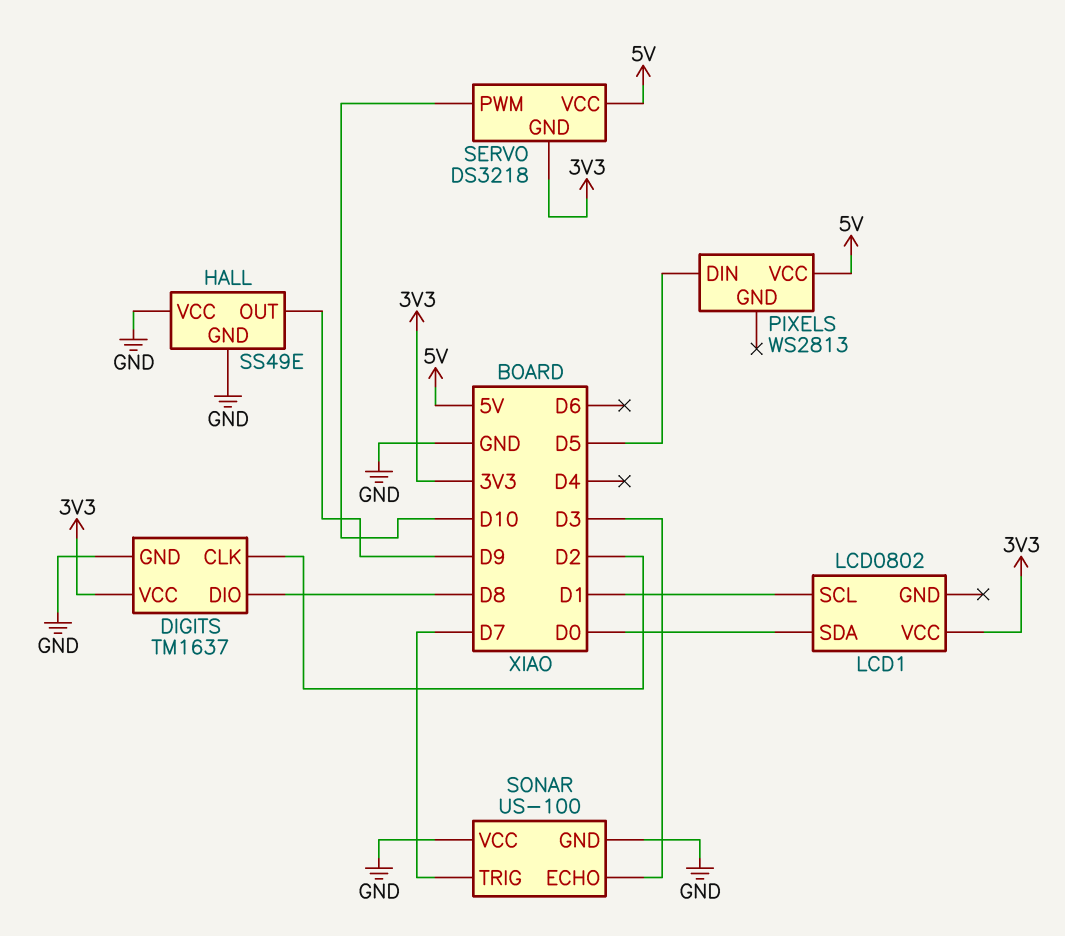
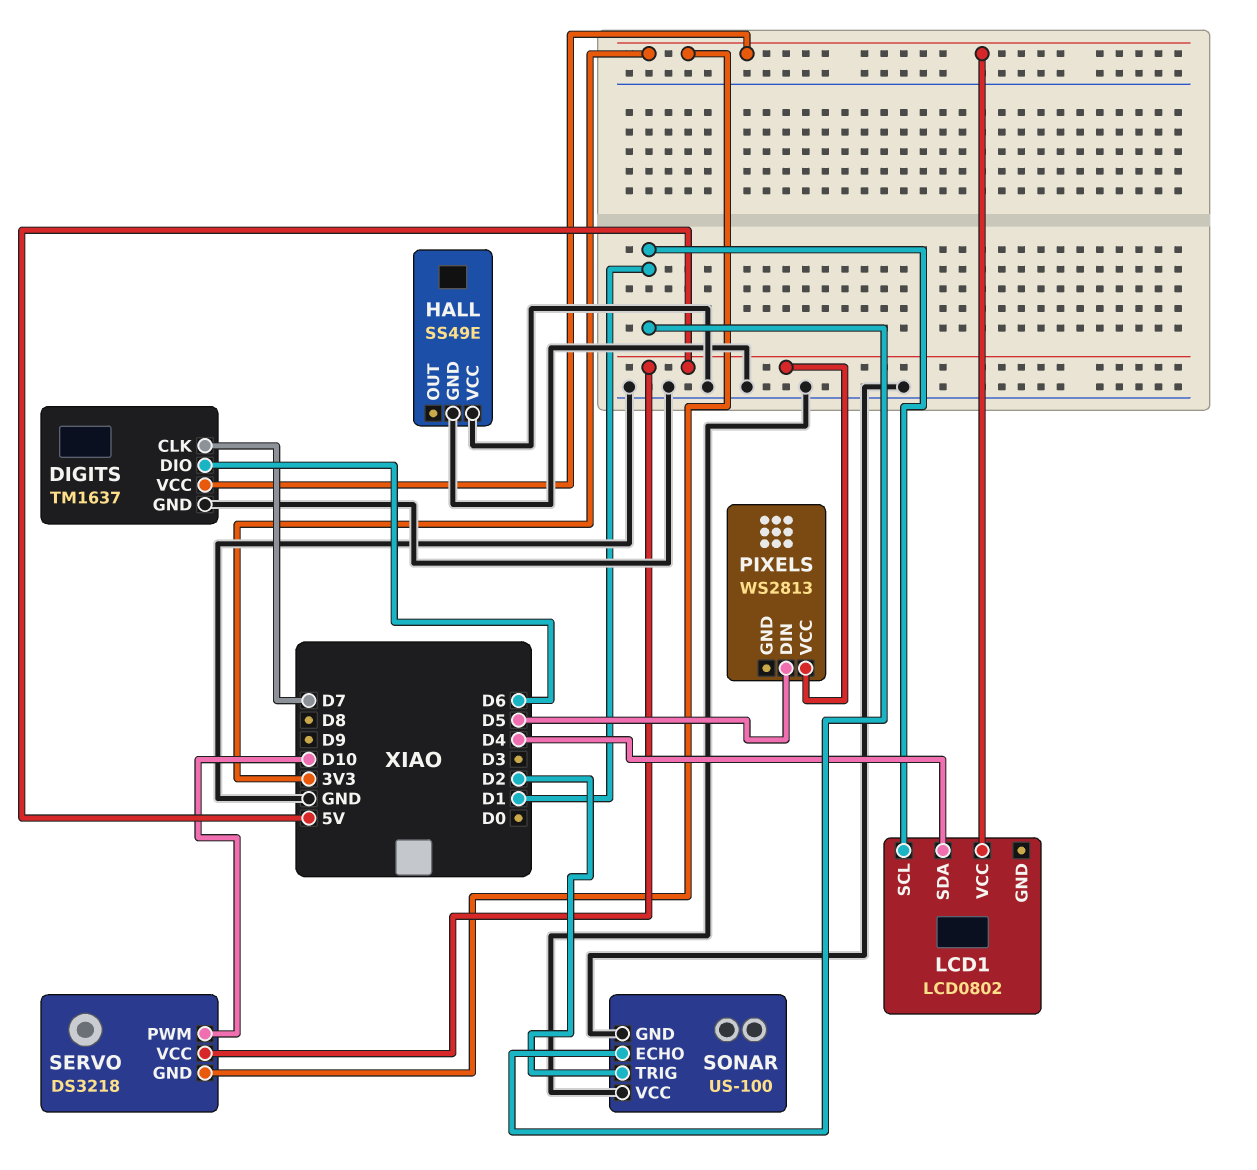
DIGITS pin CLK: D2 -> D7
DIGITS pin DIO: D8 -> D6
HALL pin OUT: D9 -> none
LCD1 pin SDA: D0 -> D4
SONAR pin ECHO: D3 -> D1
SONAR pin TRIG: D7 -> D2

